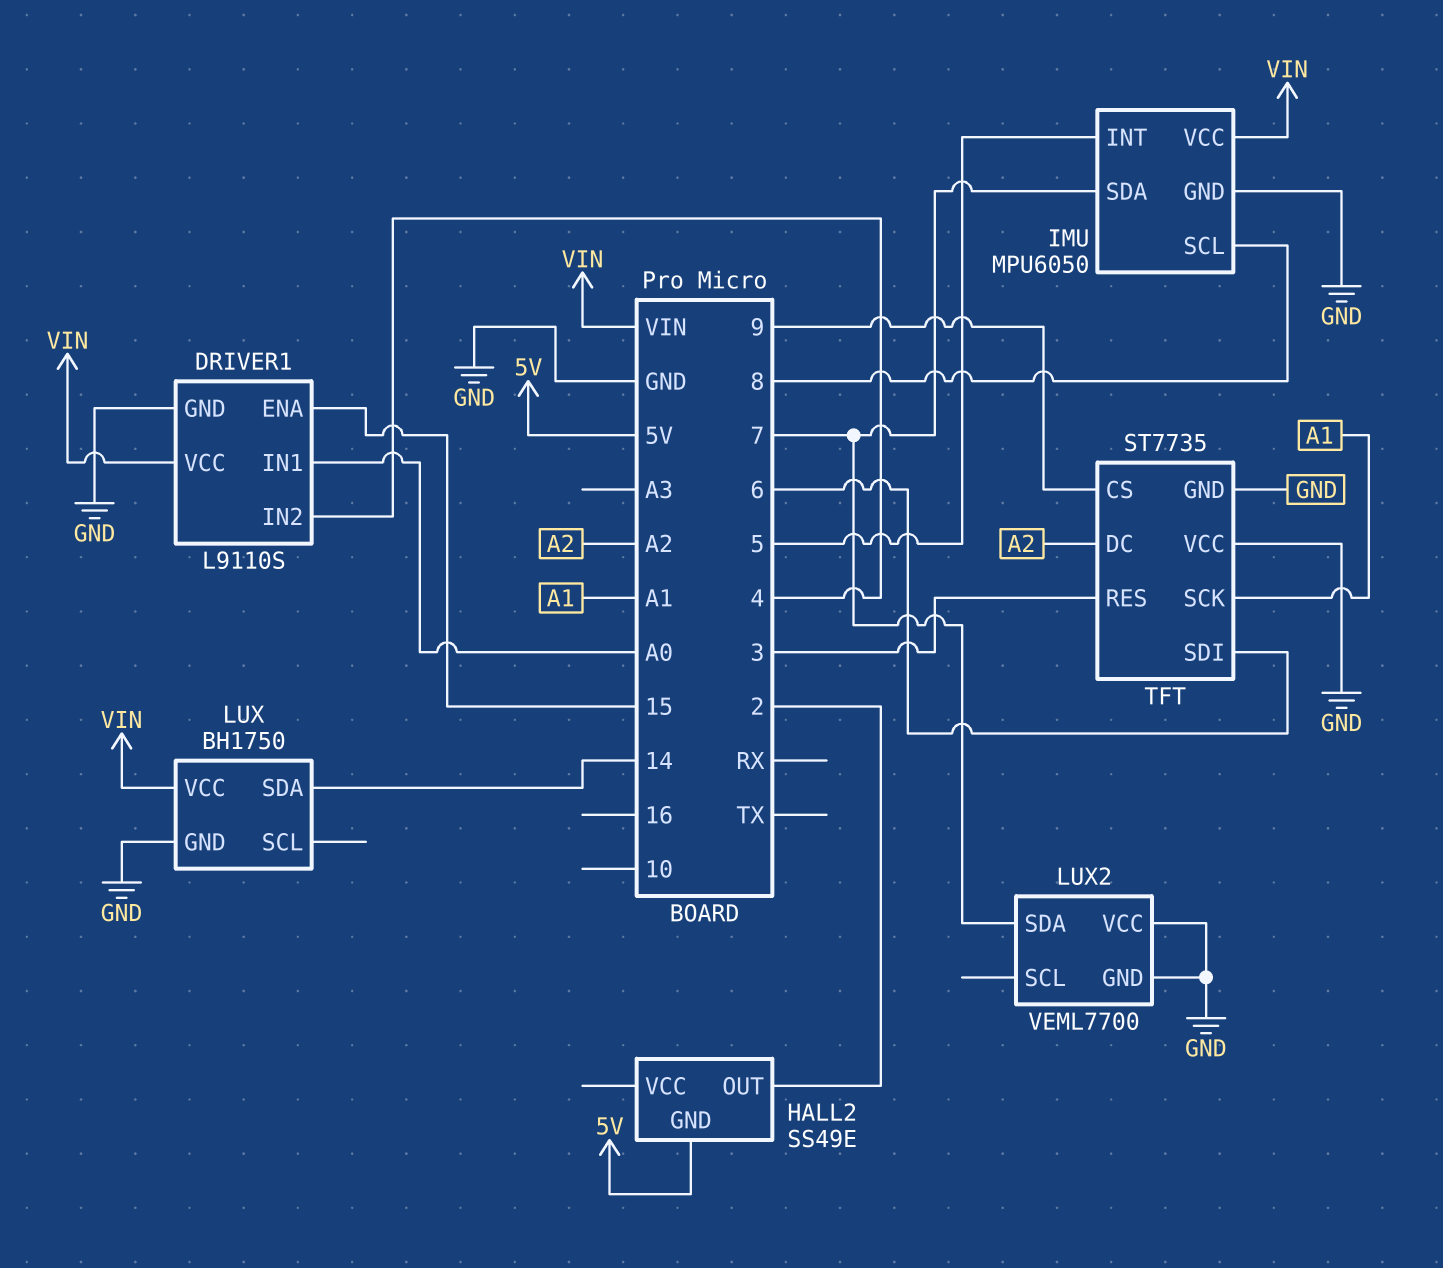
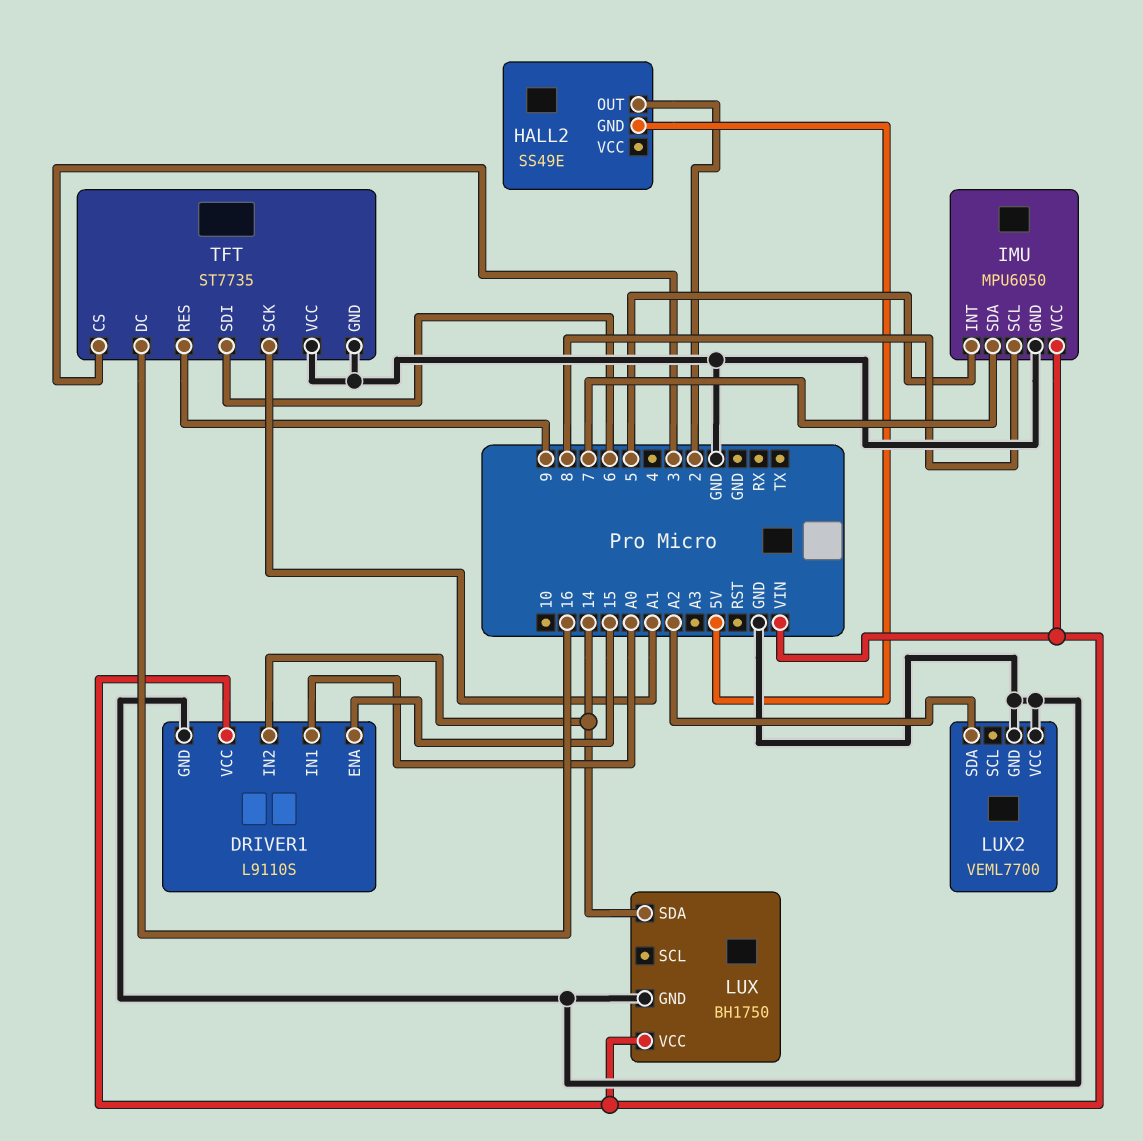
DRIVER1 pin IN2: 4 -> 14
LUX2 pin SDA: 7 -> A2
TFT pin CS: 9 -> 3
TFT pin DC: A2 -> 16
TFT pin RES: 3 -> 9

